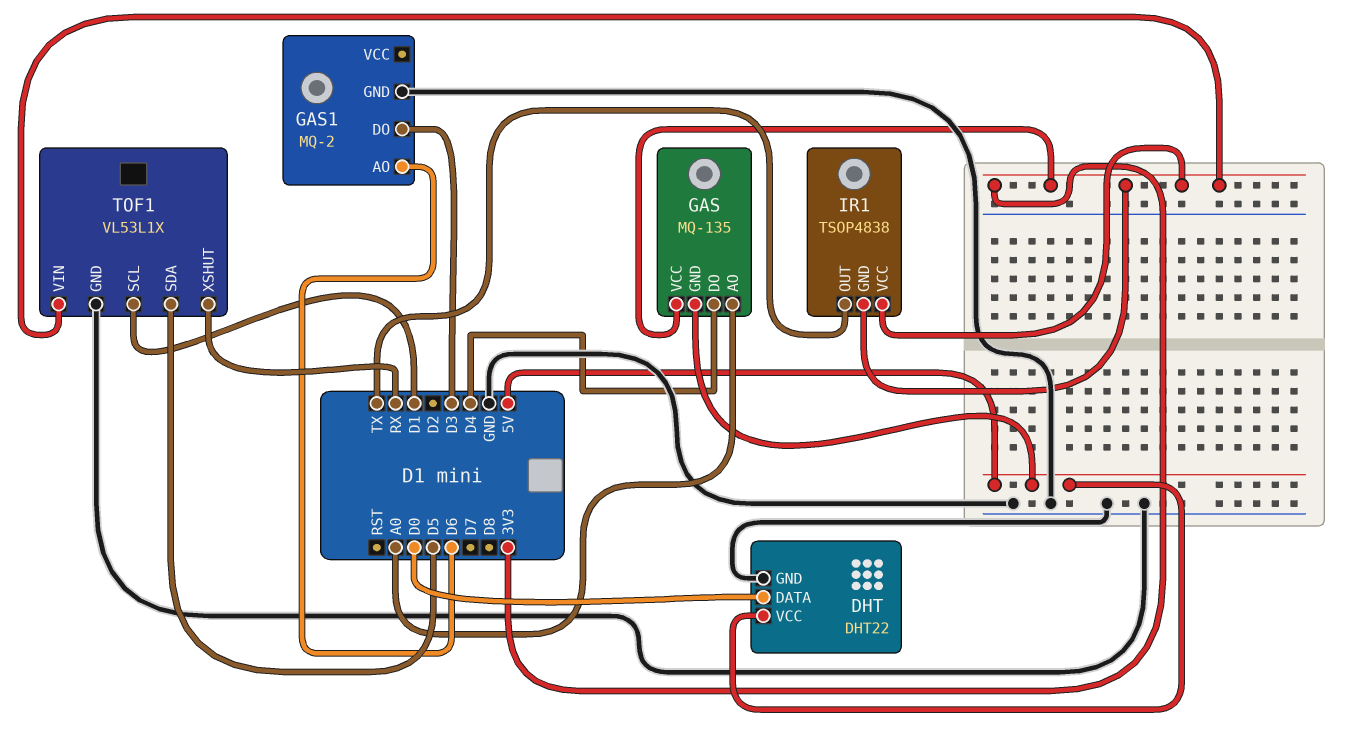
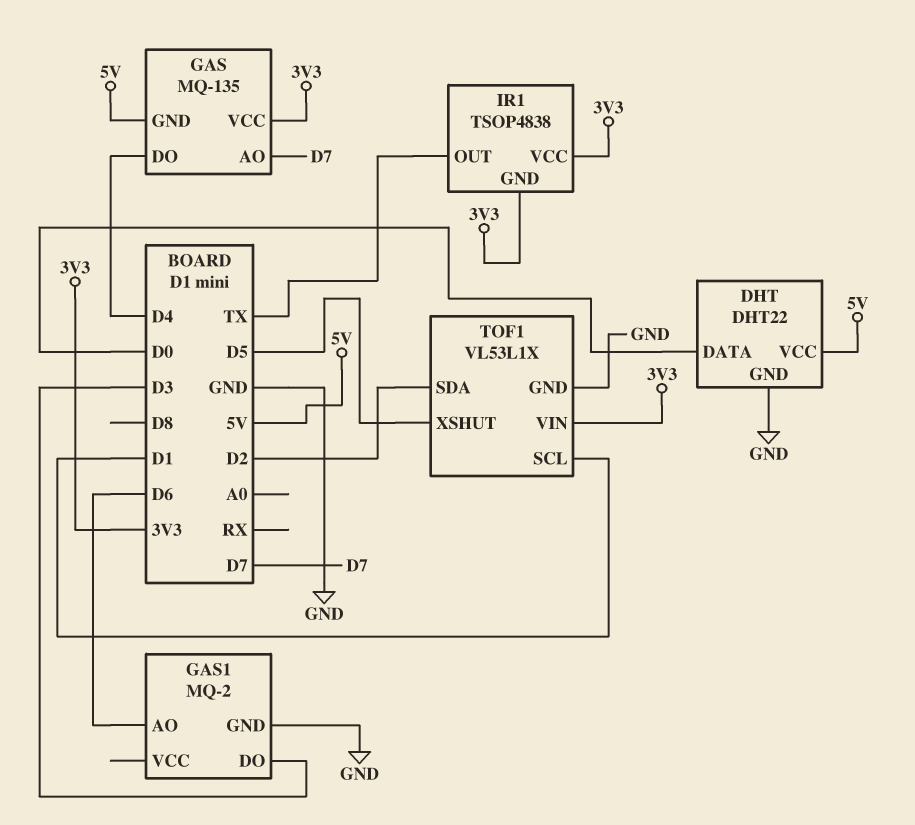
GAS pin AO: A0 -> D7
TOF1 pin SDA: D5 -> D2
TOF1 pin XSHUT: RX -> D5

